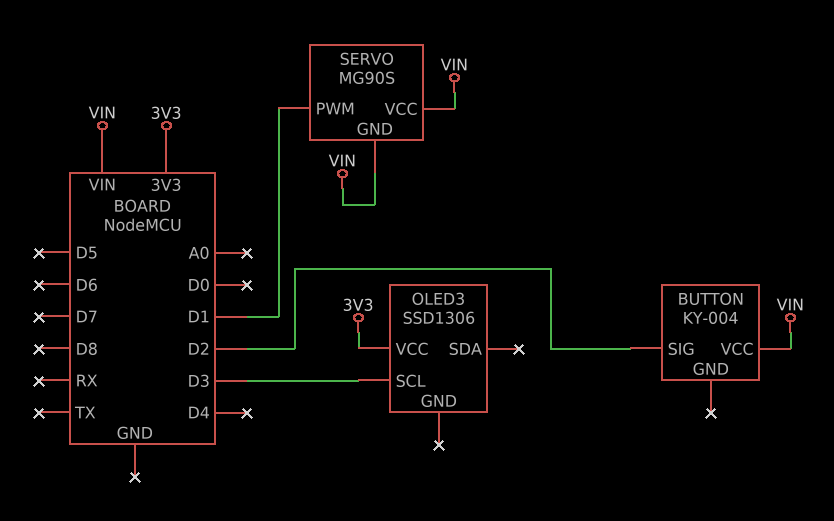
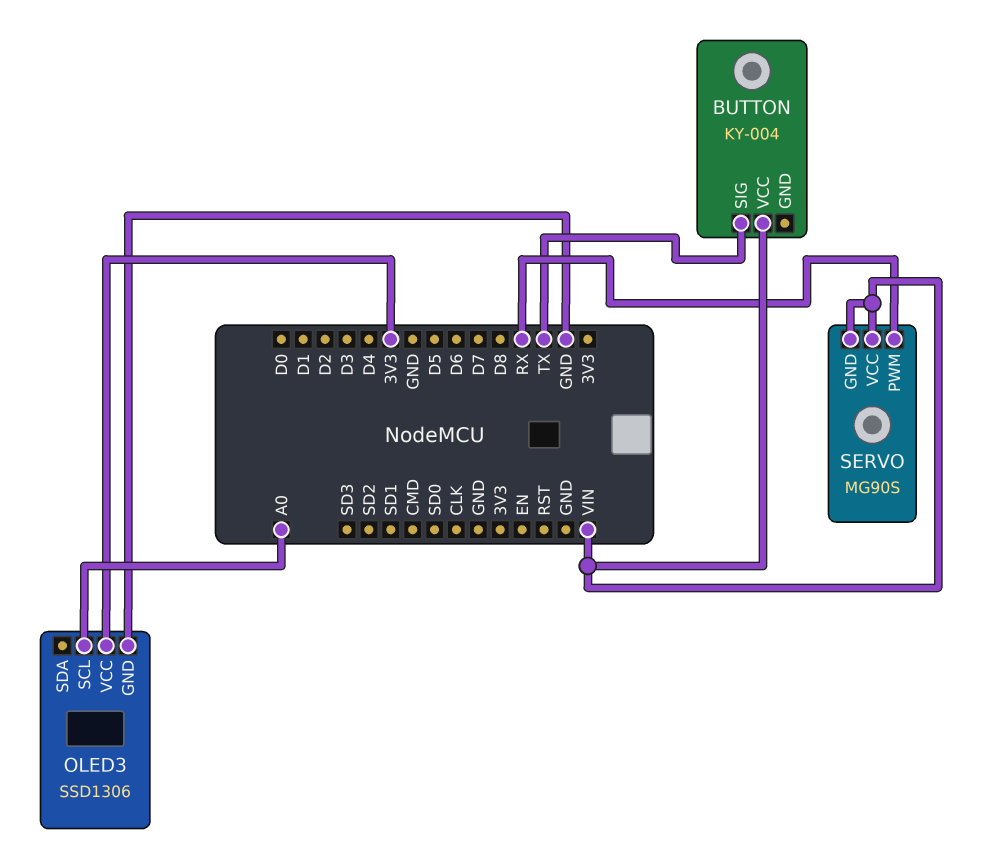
BUTTON pin SIG: D2 -> TX
OLED3 pin GND: none -> GND
OLED3 pin SCL: D3 -> A0
SERVO pin PWM: D1 -> RX

